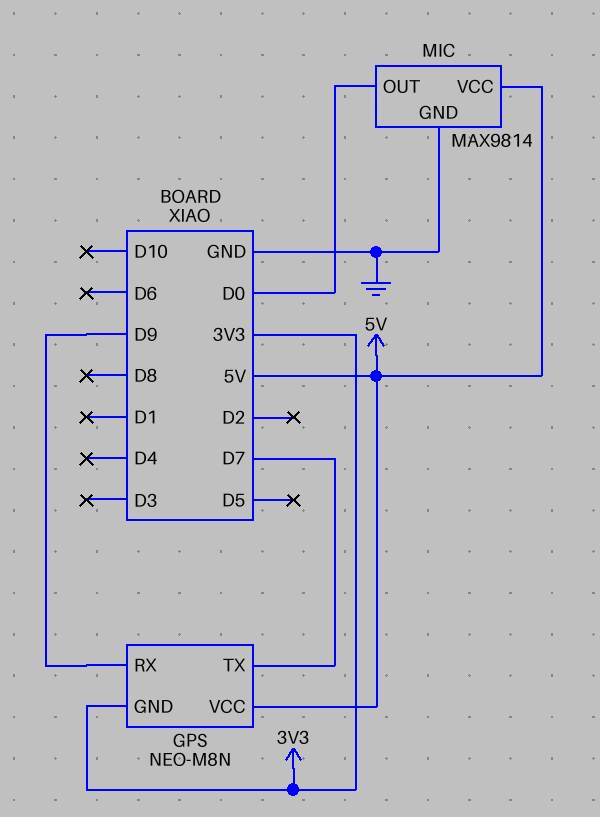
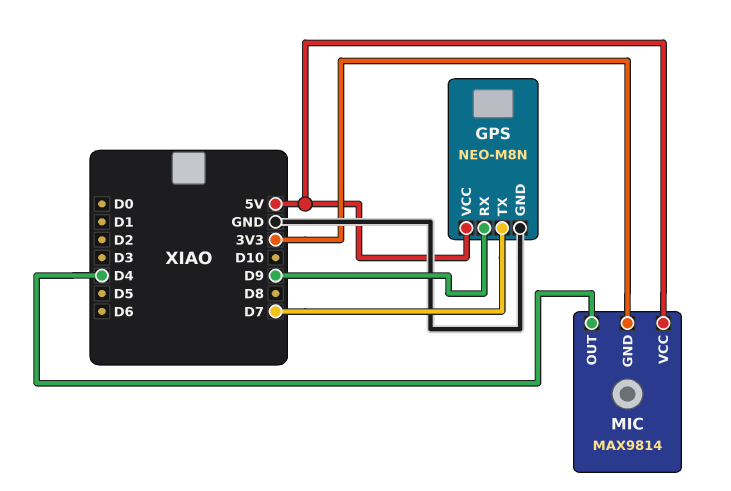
GPS pin GND: 3V3 -> GND
MIC pin GND: GND -> 3V3
MIC pin OUT: D0 -> D4

